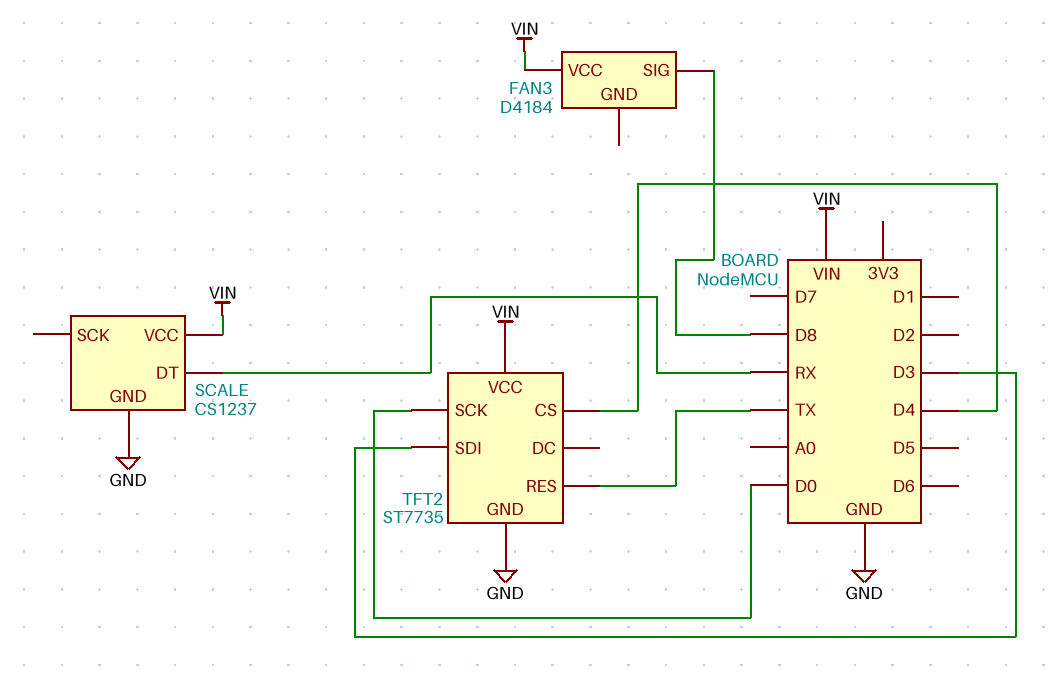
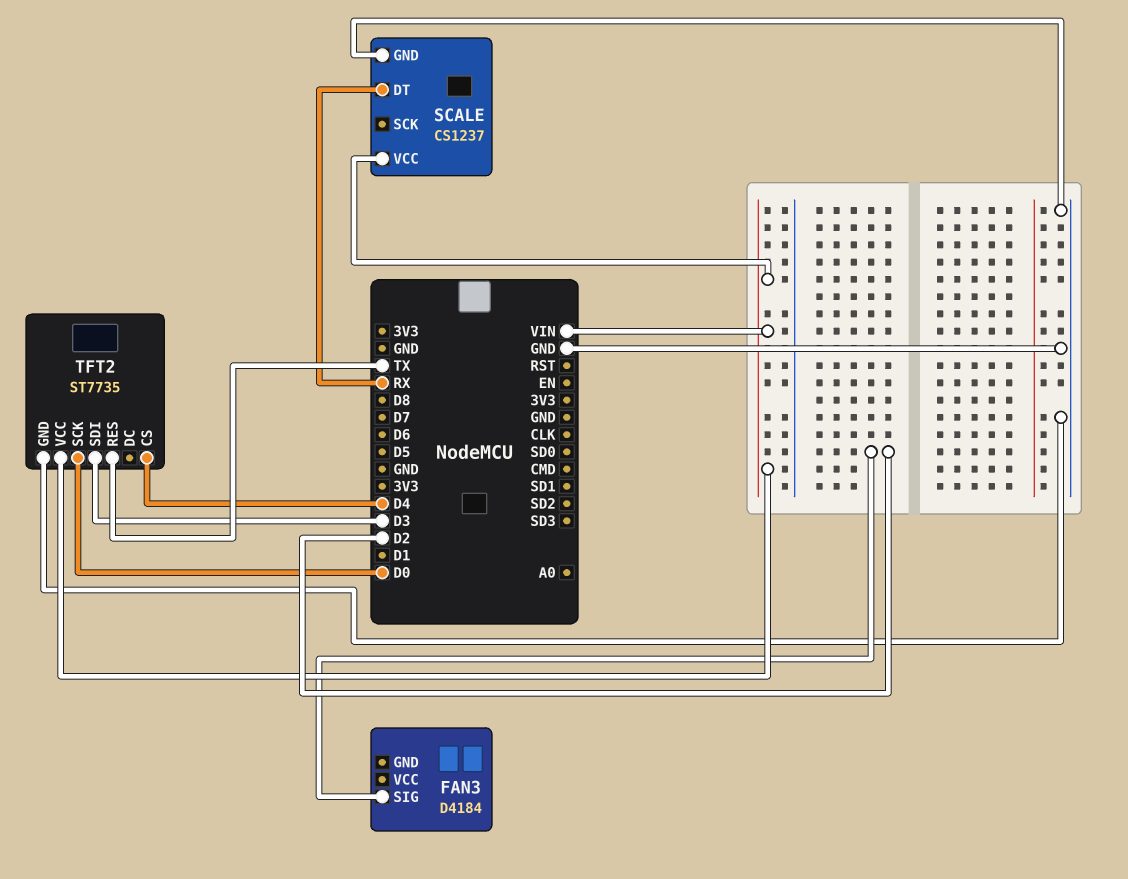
FAN3 pin SIG: D8 -> D2
FAN3 pin VCC: VIN -> none

